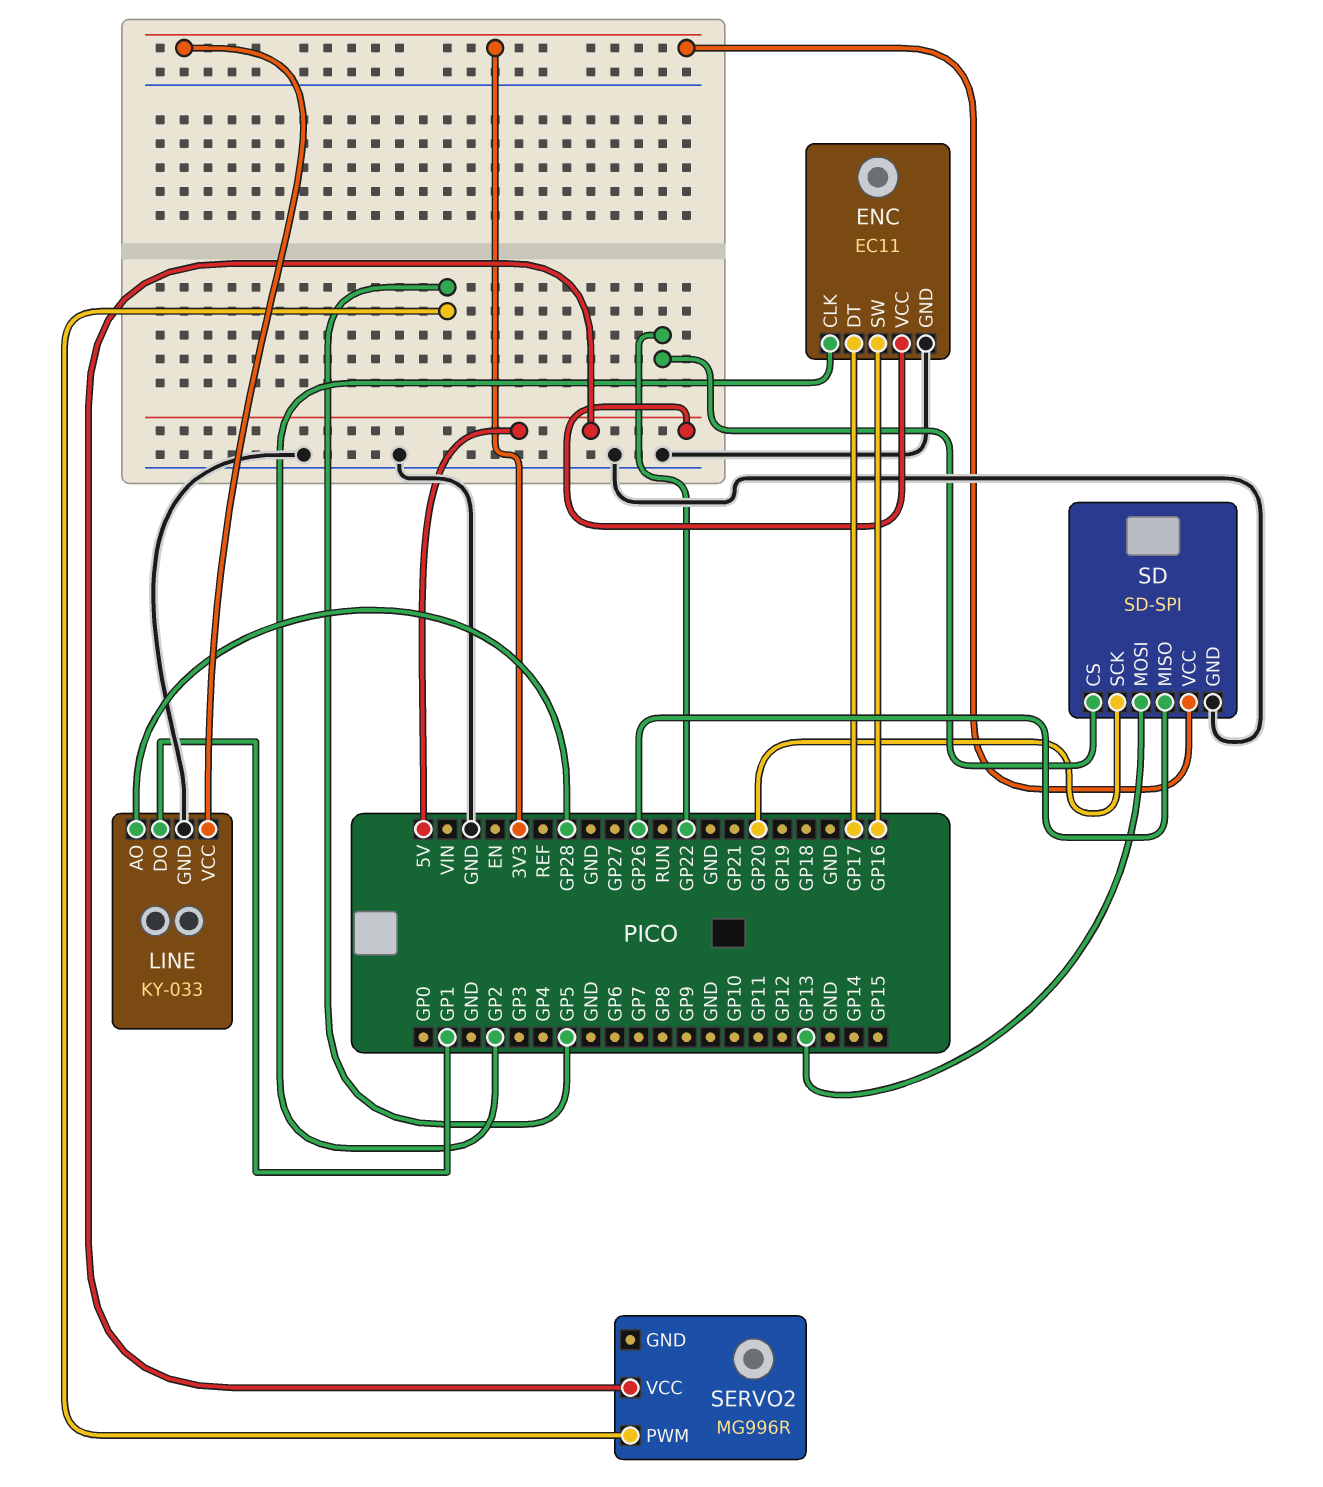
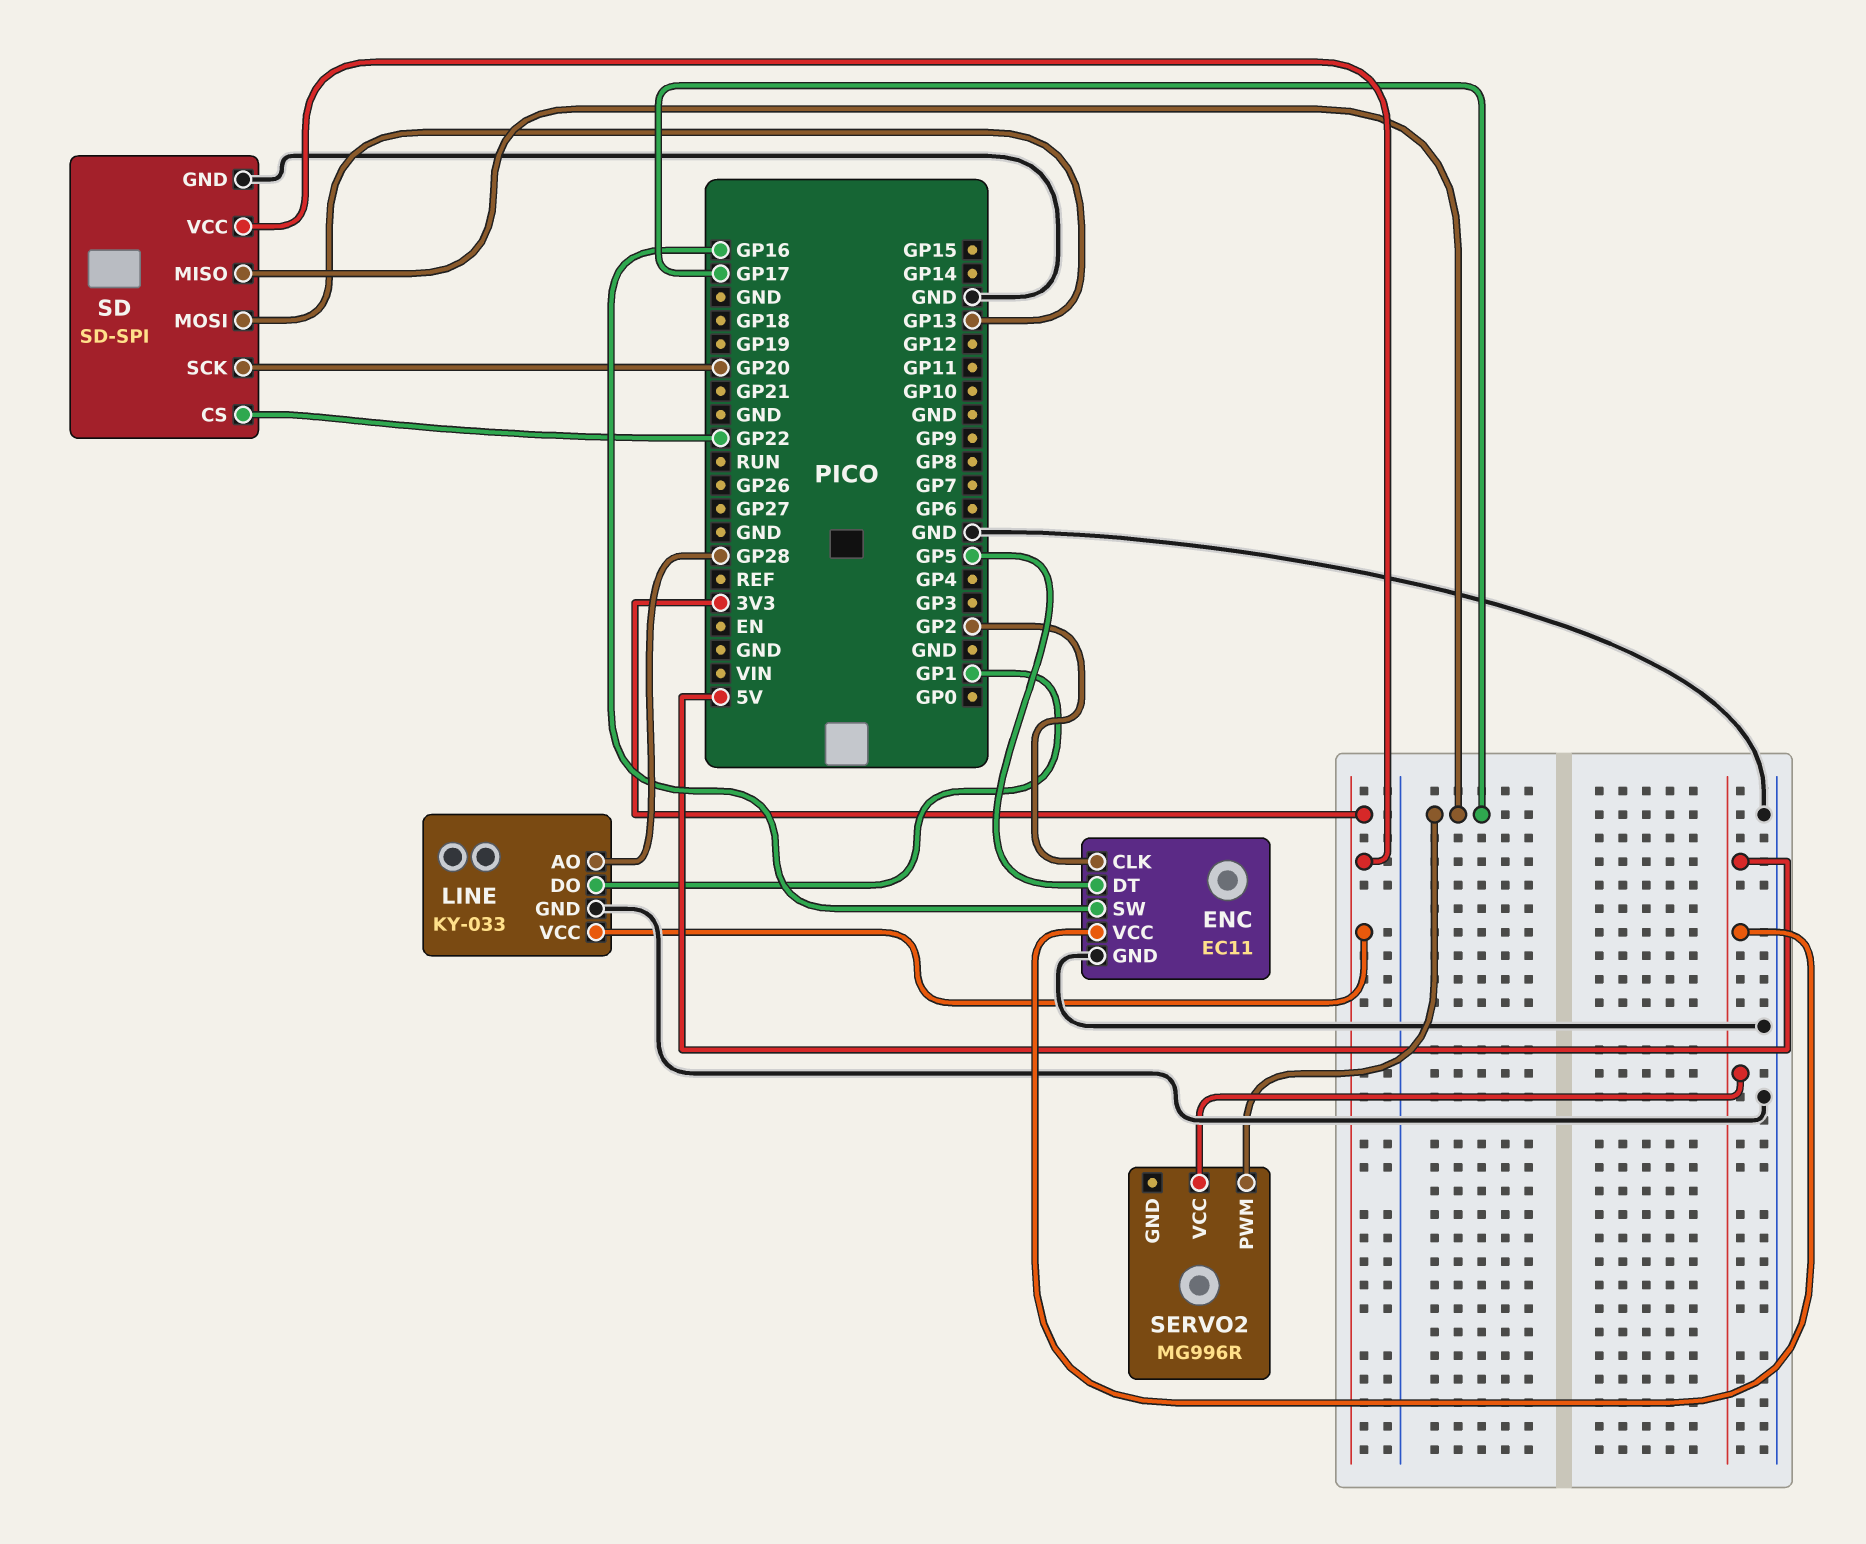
ENC pin DT: GP17 -> GP5
SD pin MISO: GP26 -> GP17
SERVO2 pin PWM: GP5 -> GP17

